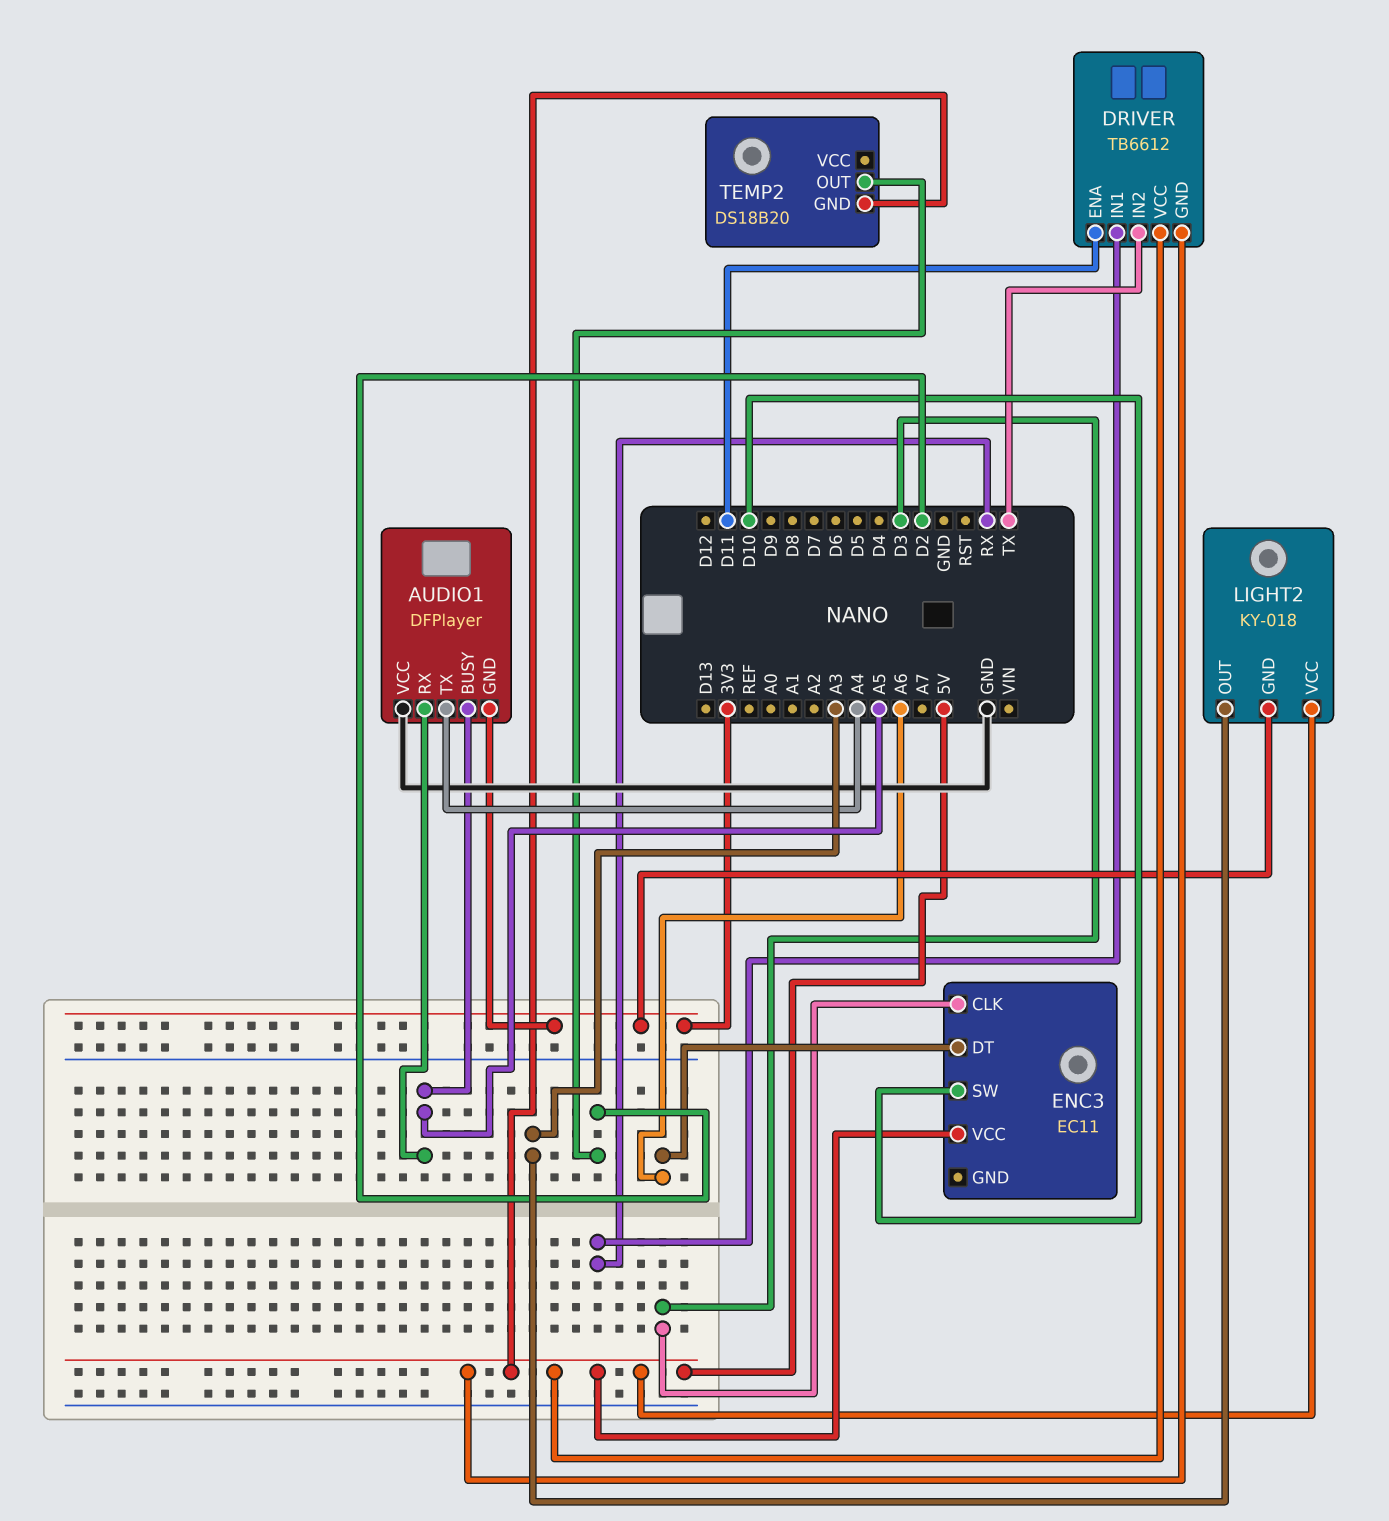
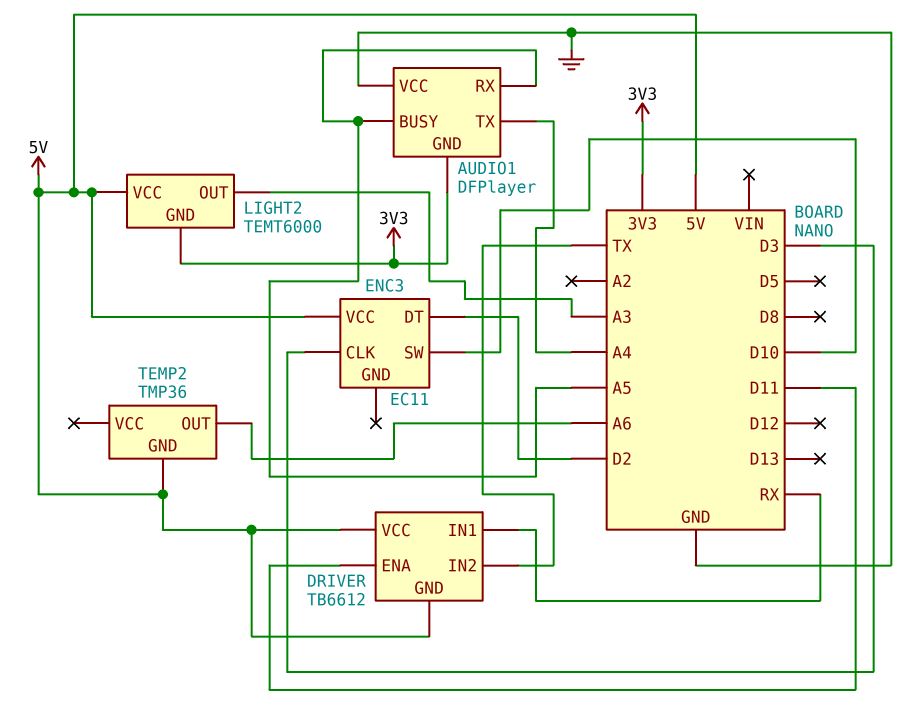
ENC3 pin DT: A6 -> D2
LIGHT2: KY-018 -> TEMT6000
TEMP2: DS18B20 -> TMP36
TEMP2 pin OUT: D2 -> A6

